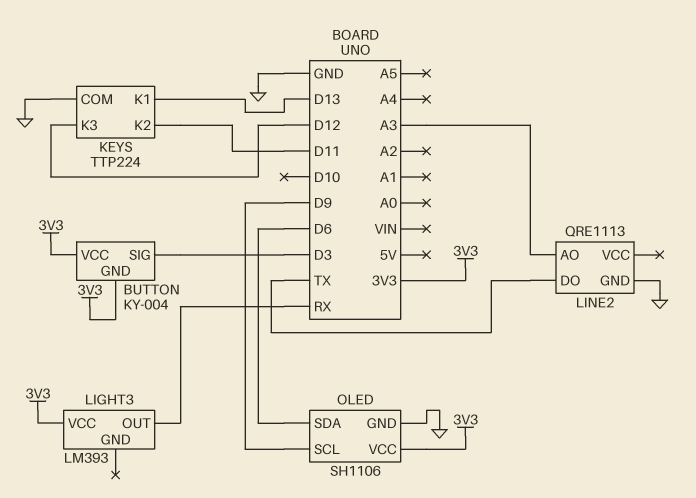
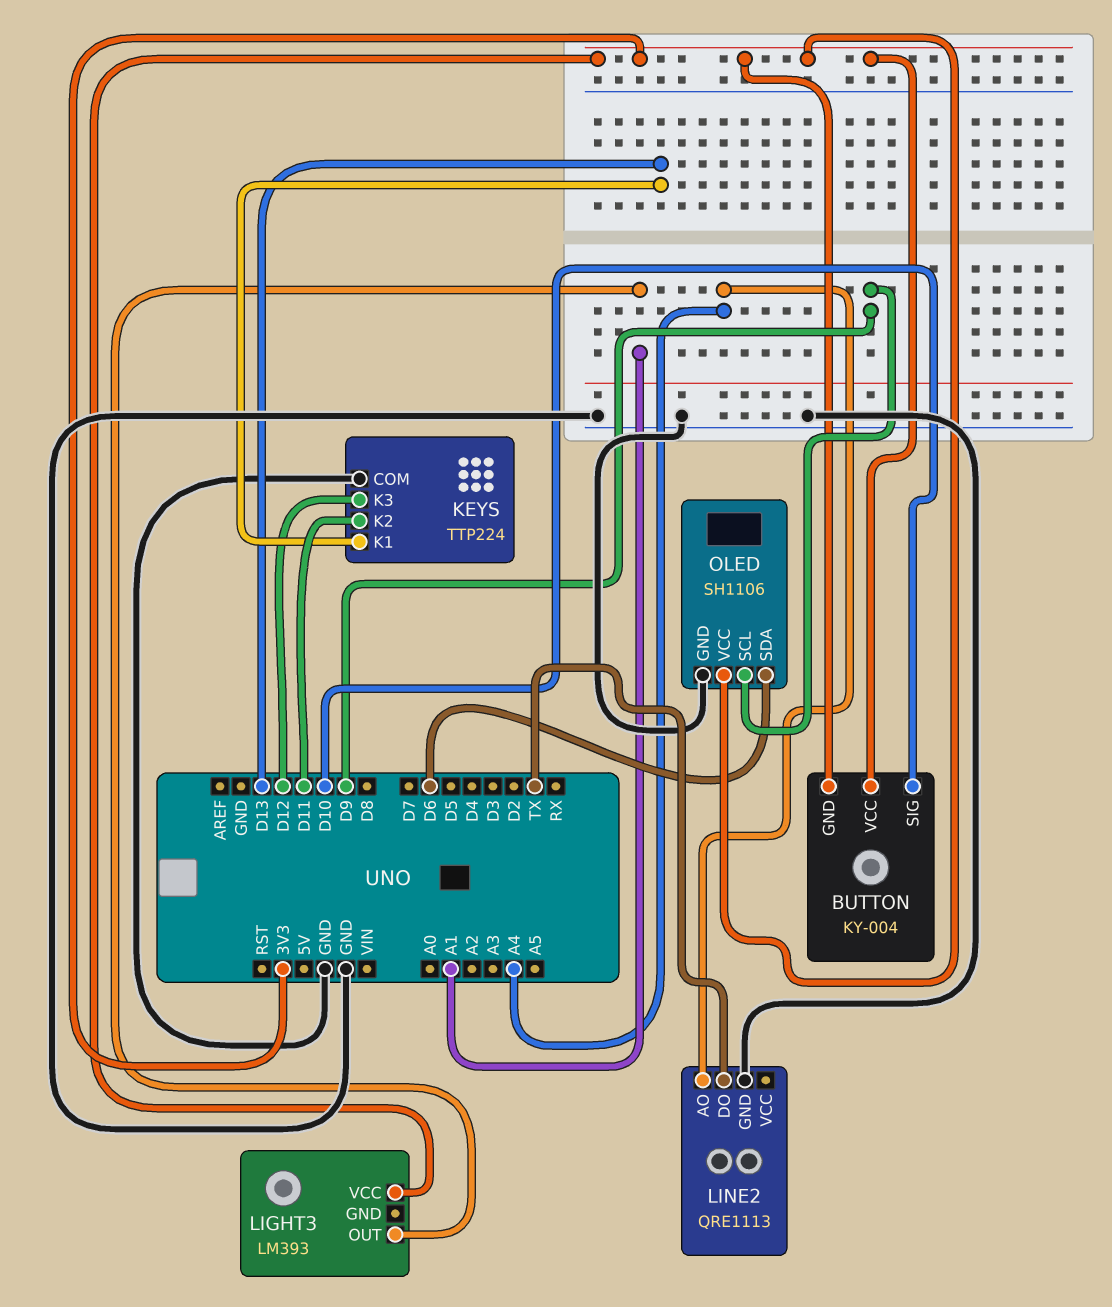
BUTTON pin SIG: D3 -> D10
LIGHT3 pin OUT: RX -> A1
LINE2 pin AO: A3 -> A4

